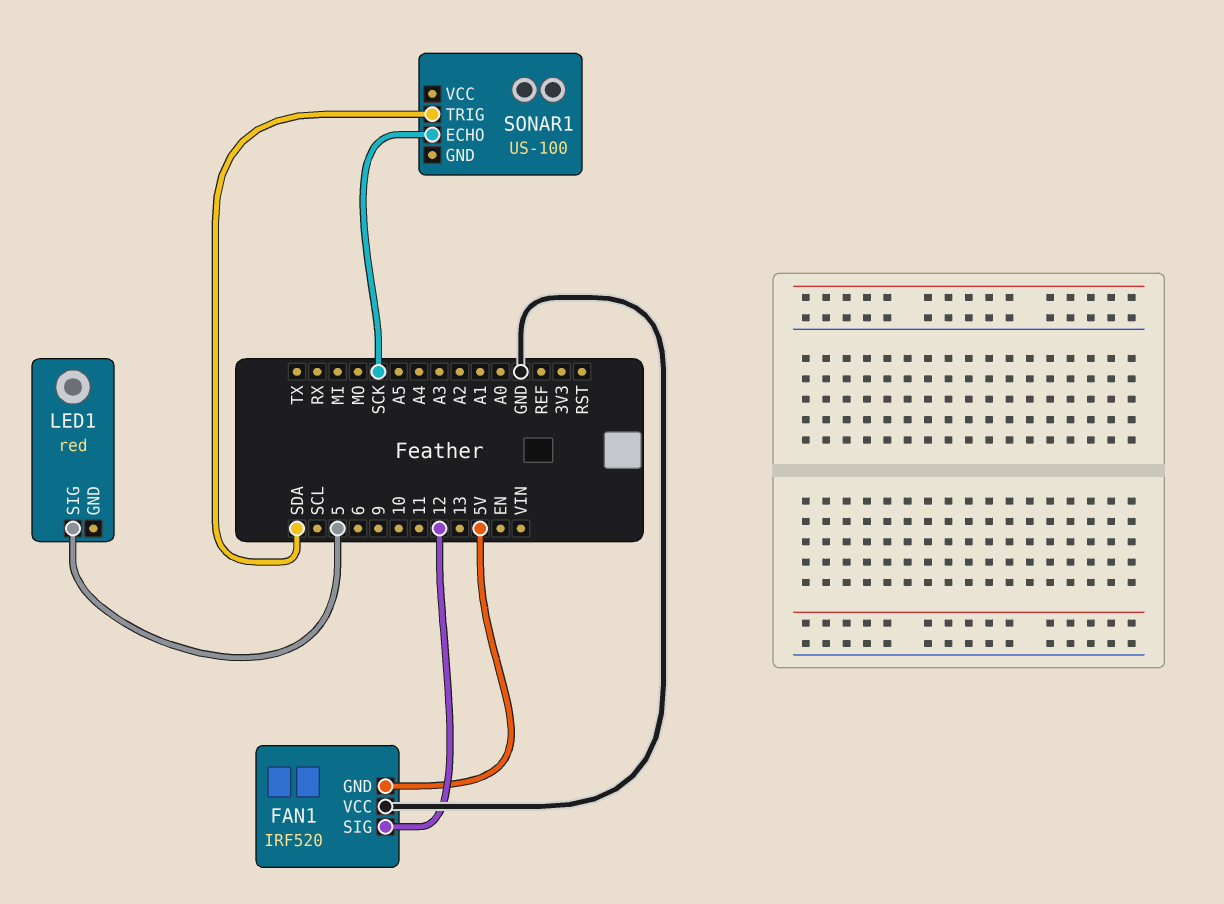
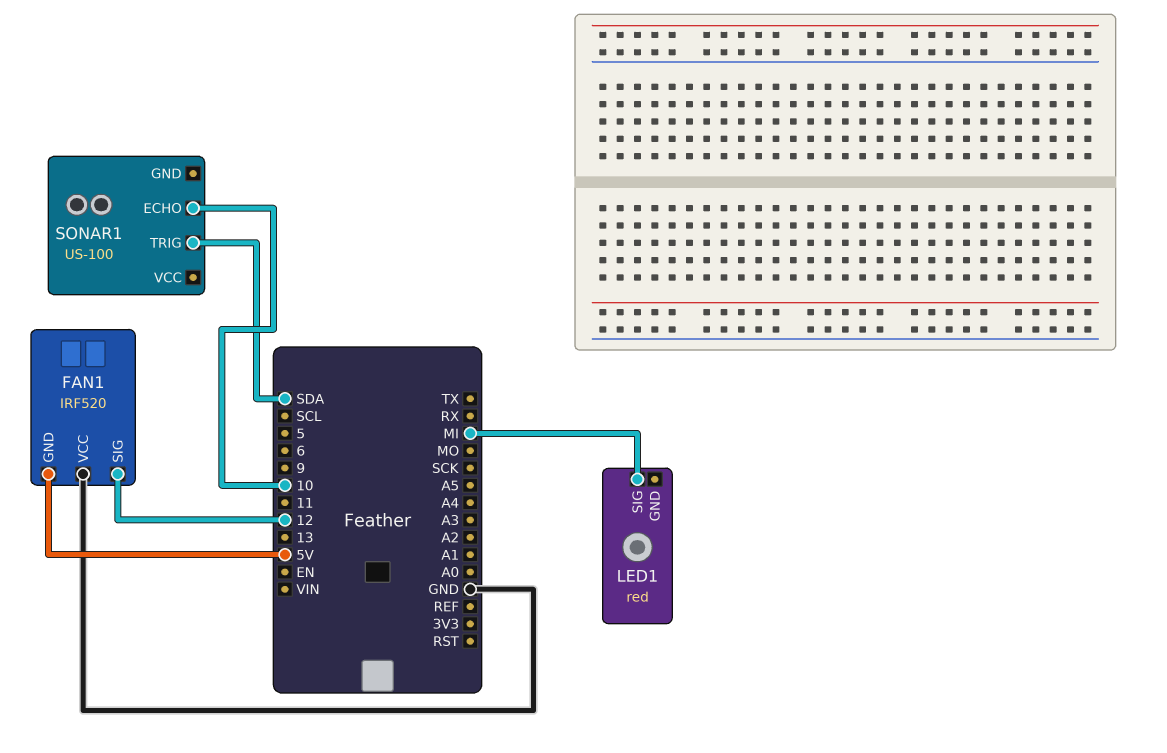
LED1 pin SIG: 5 -> MI
SONAR1 pin ECHO: SCK -> 10

